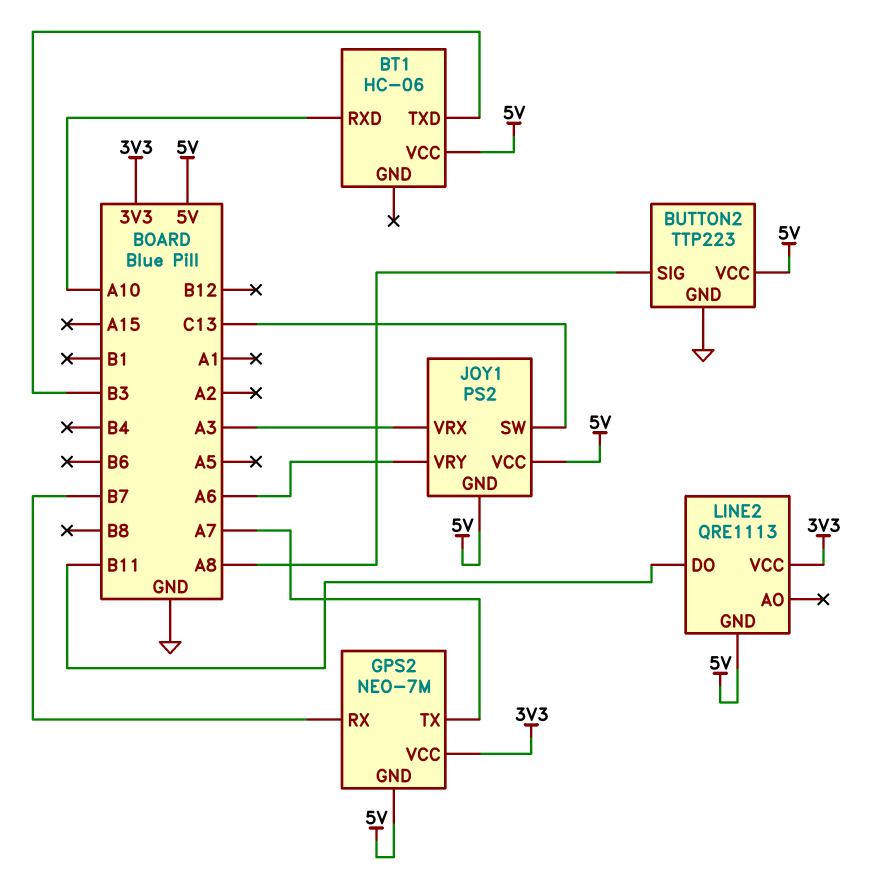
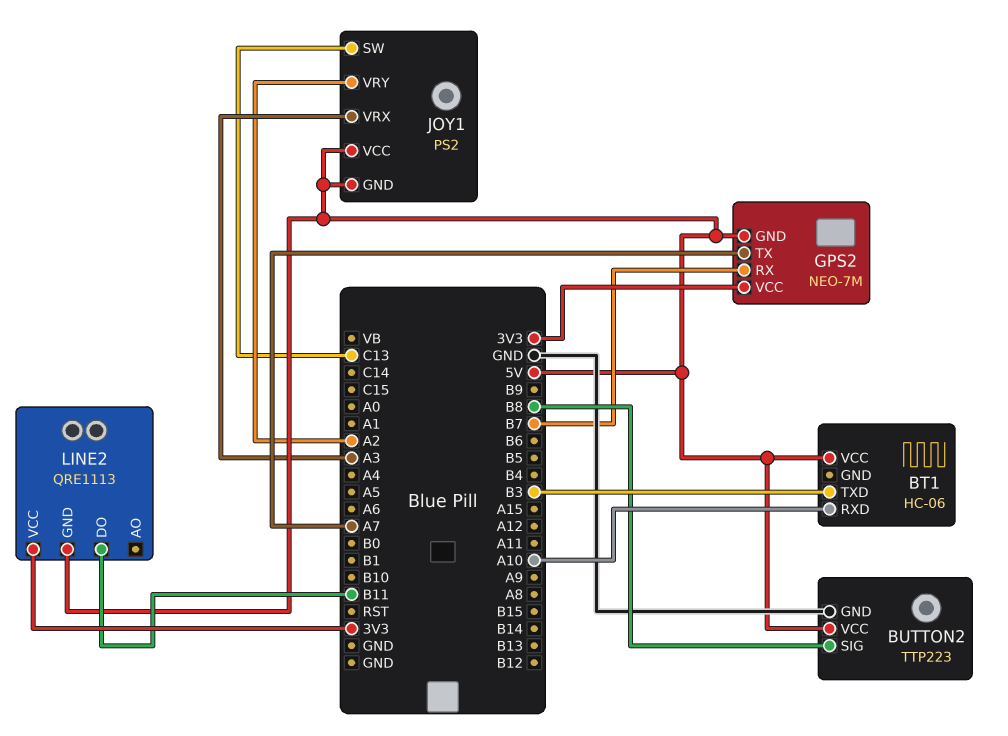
BUTTON2 pin SIG: A8 -> B8
JOY1 pin VRY: A6 -> A2

